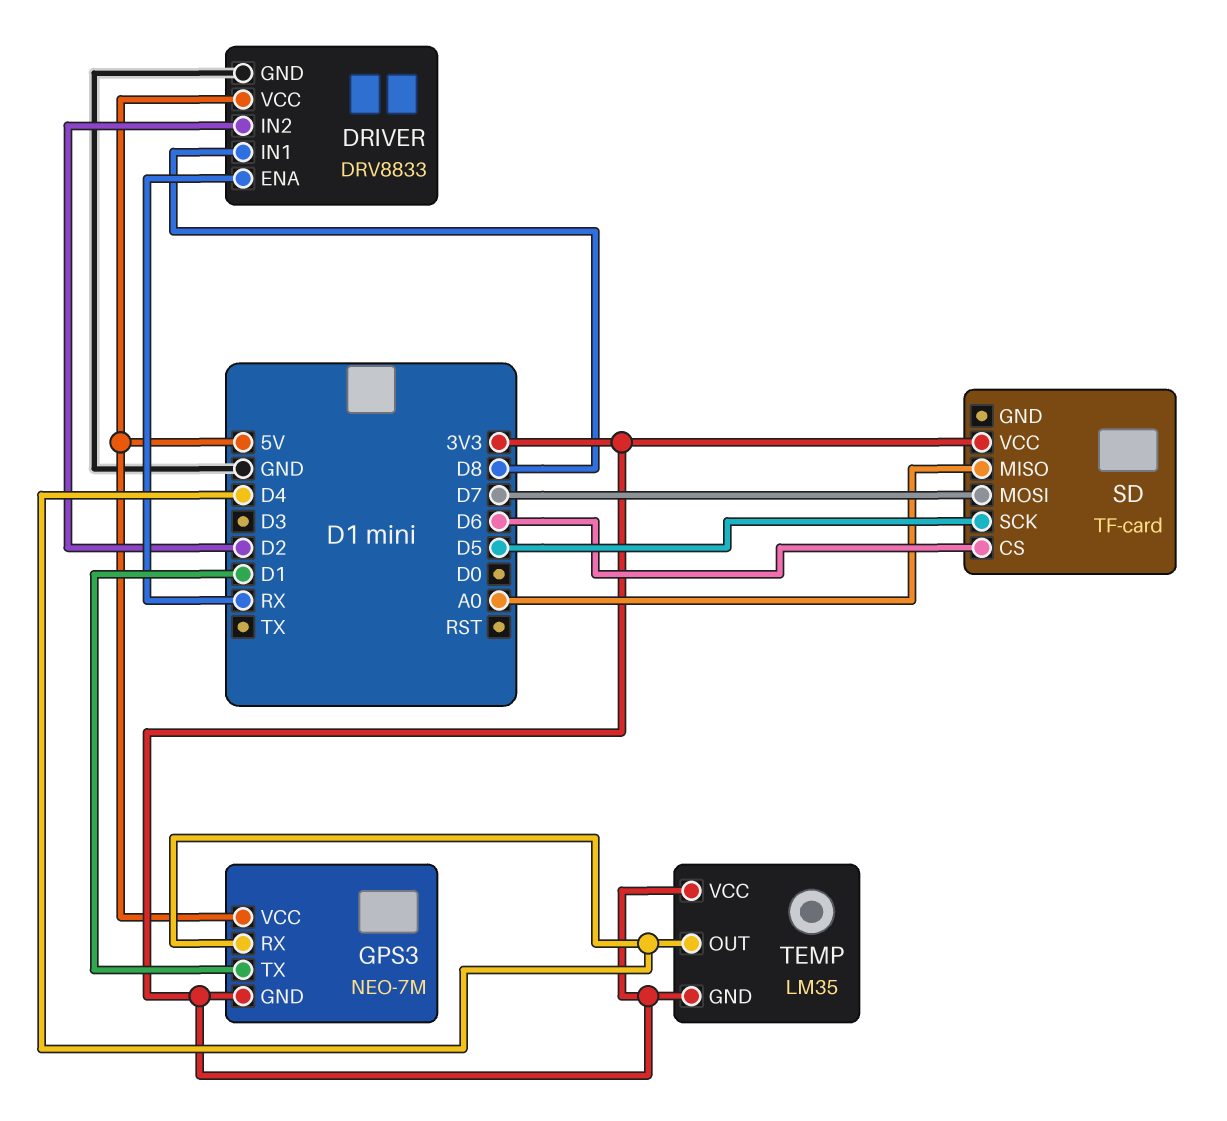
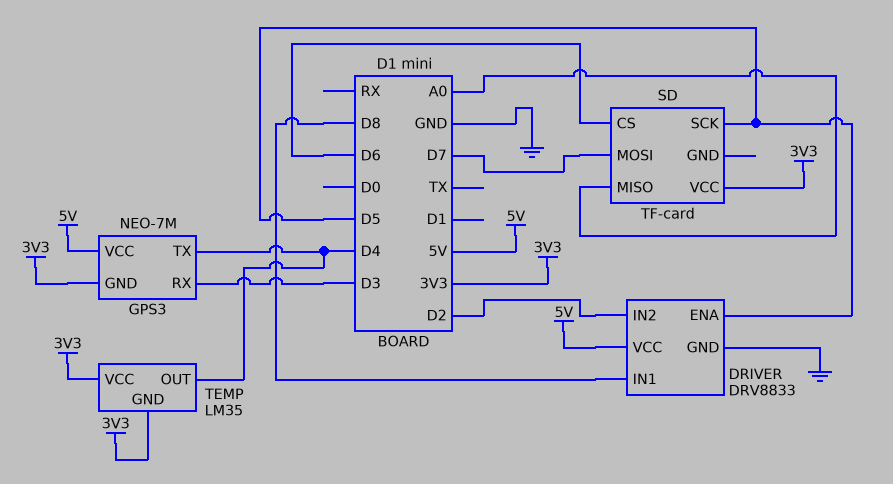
DRIVER pin ENA: RX -> D5
GPS3 pin RX: D4 -> D3
GPS3 pin TX: D1 -> D4

